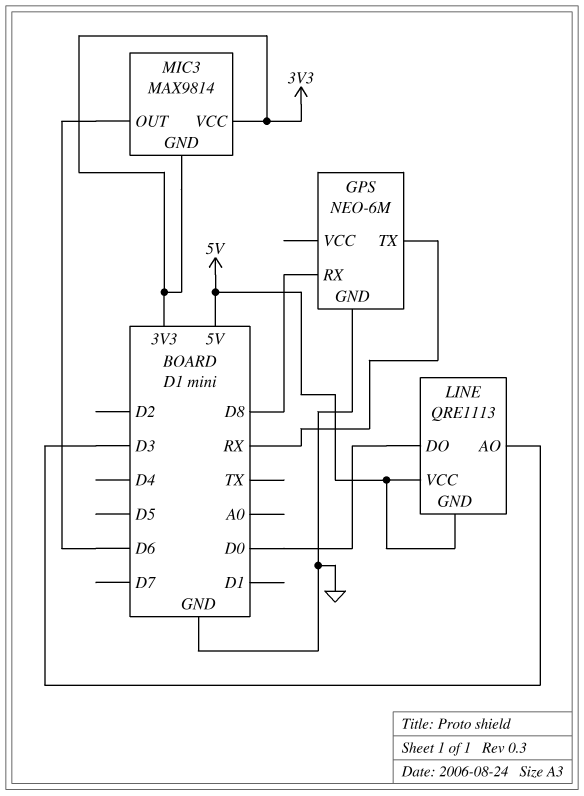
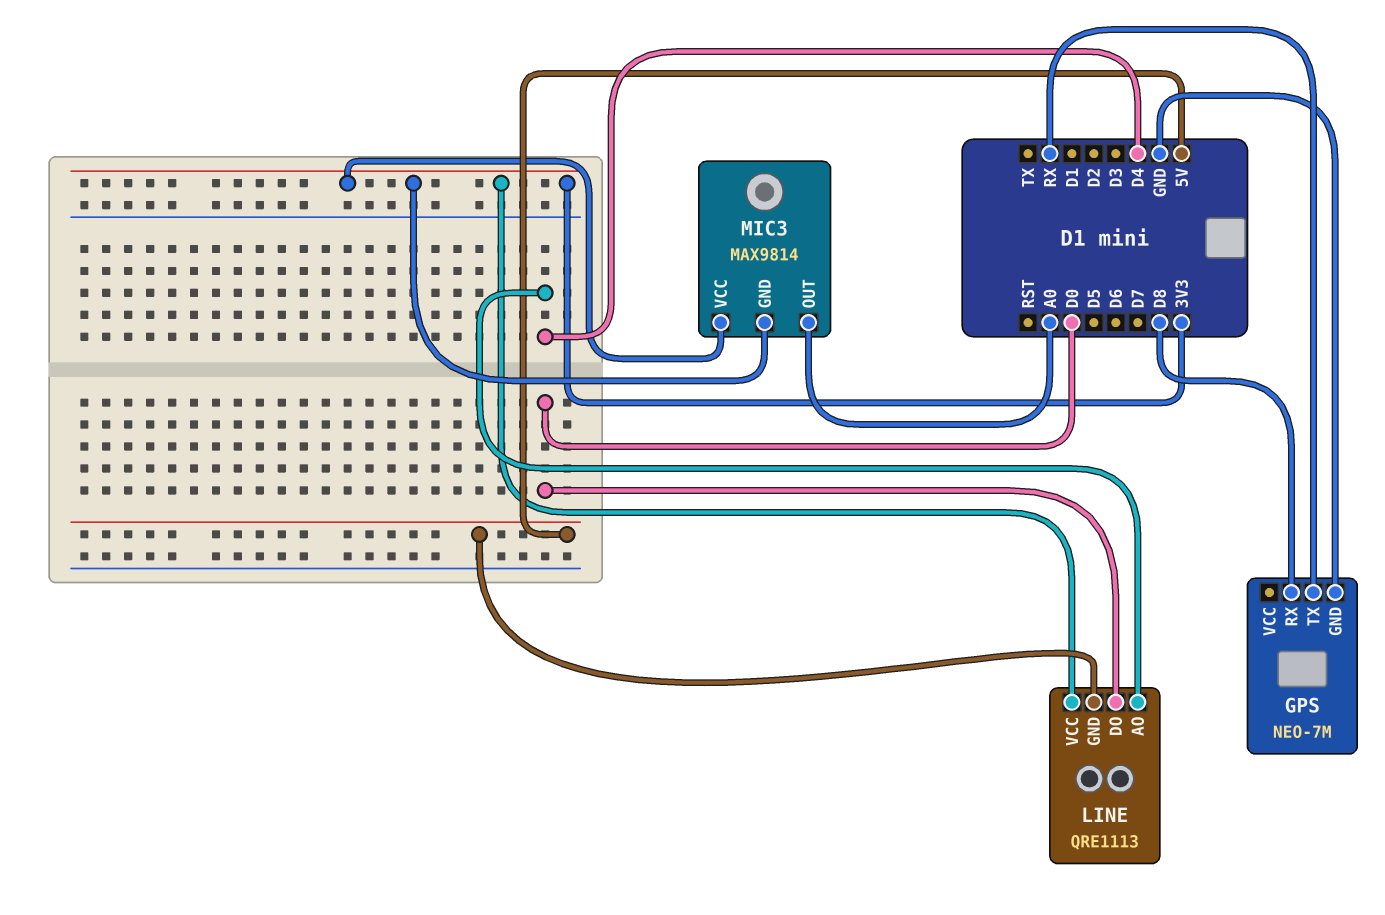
GPS: NEO-6M -> NEO-7M
LINE pin AO: D3 -> D4
LINE pin VCC: 5V -> 3V3
MIC3 pin OUT: D6 -> A0

